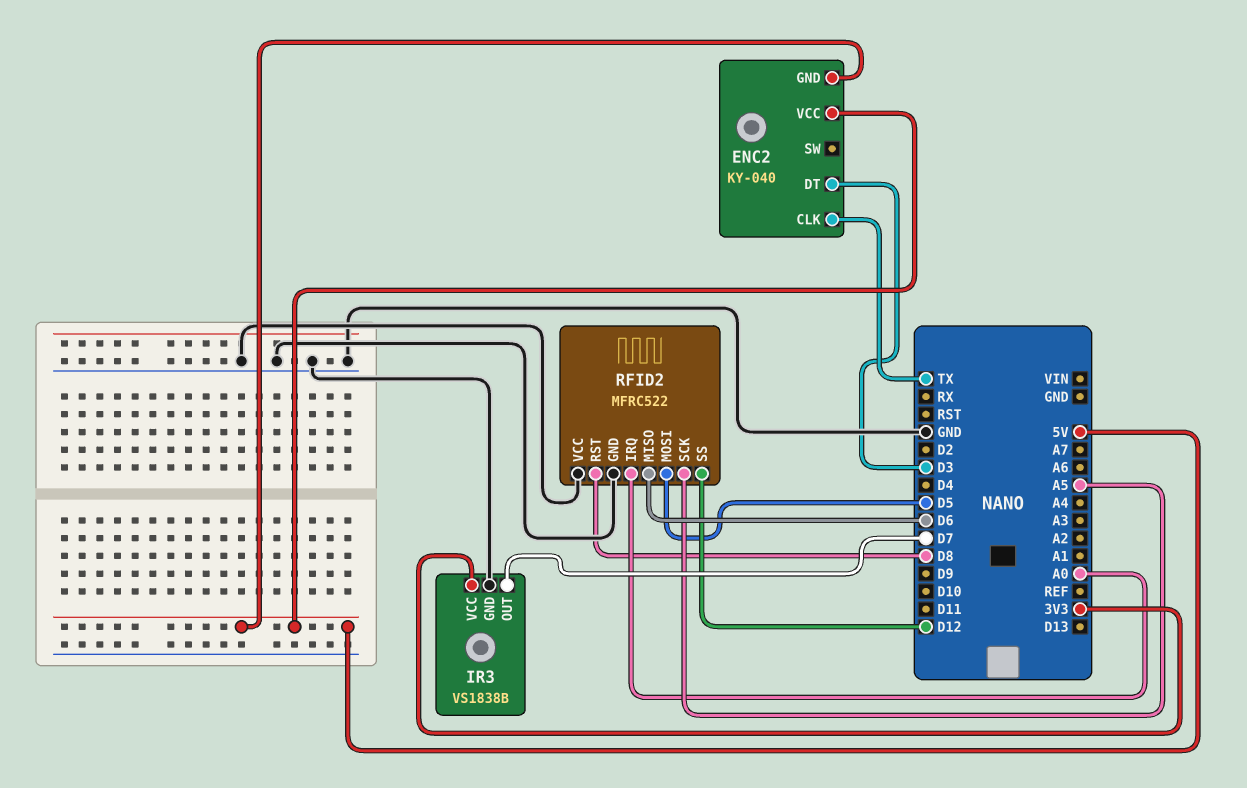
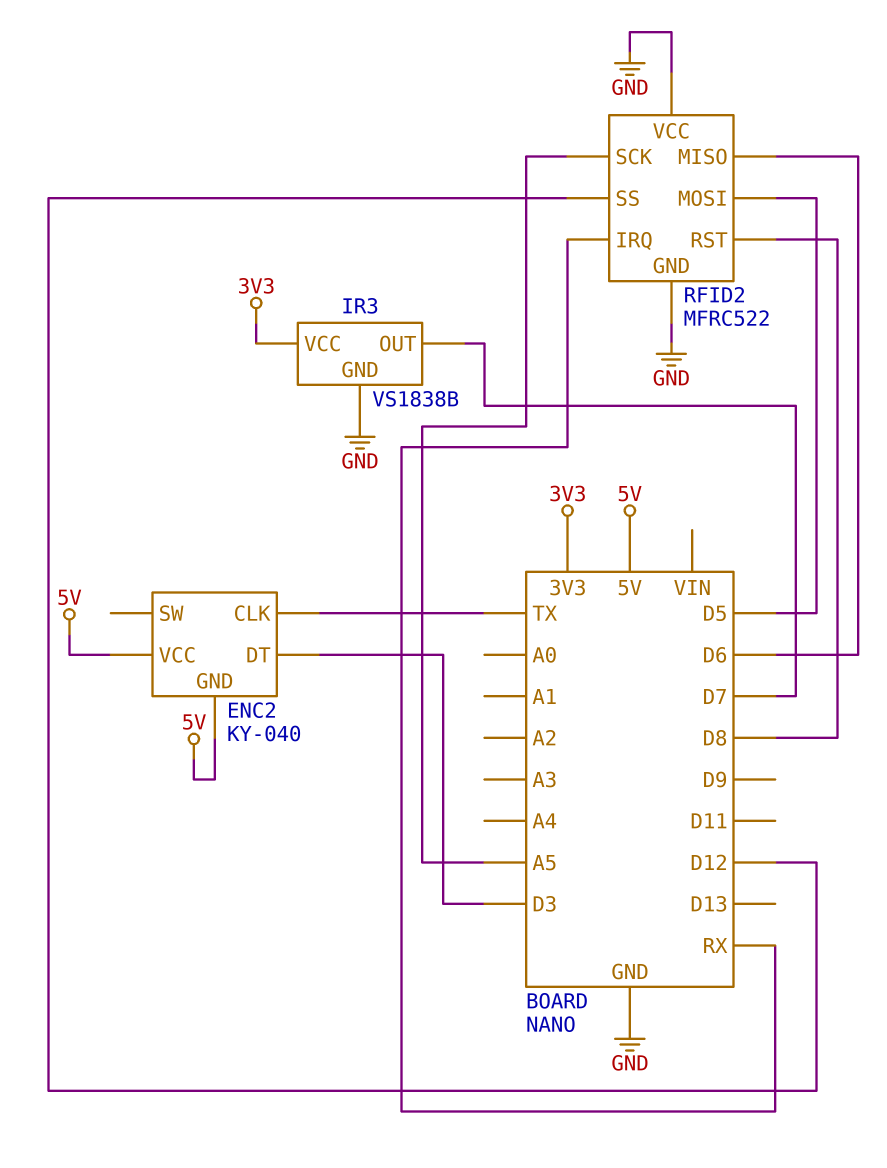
RFID2 pin IRQ: A0 -> RX

